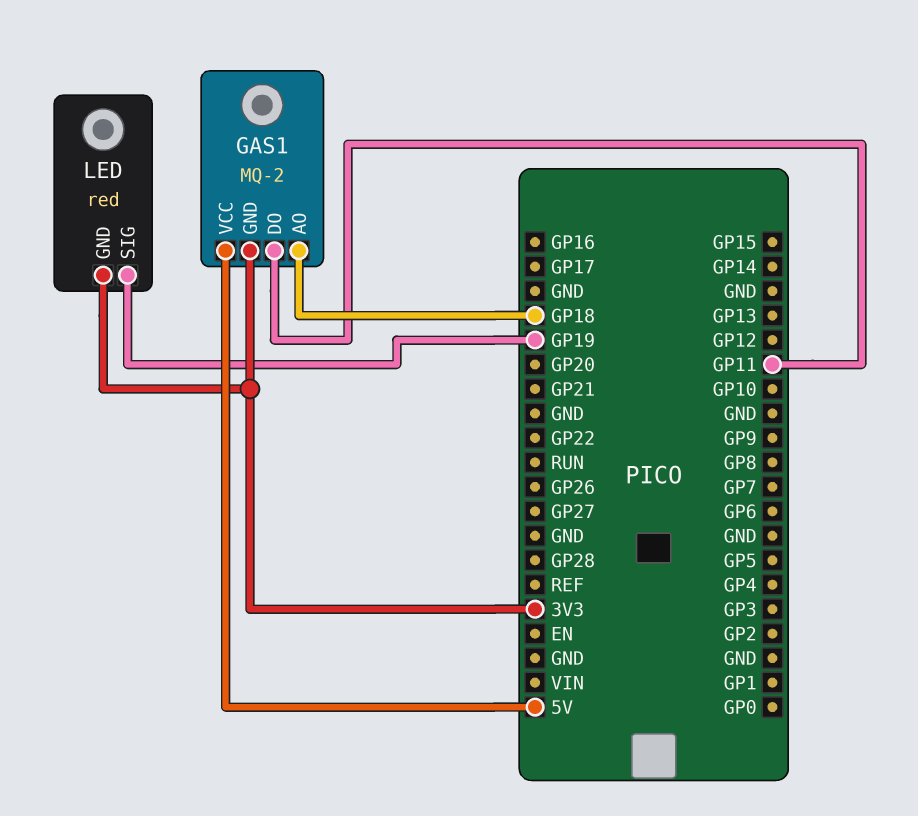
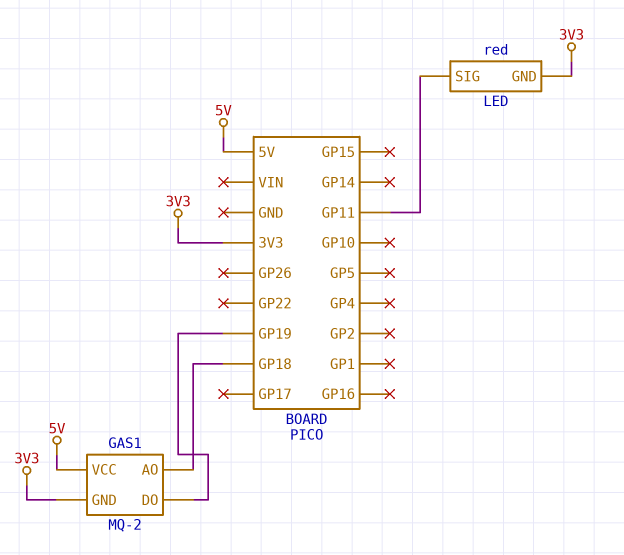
GAS1 pin DO: GP11 -> GP19
LED pin SIG: GP19 -> GP11

